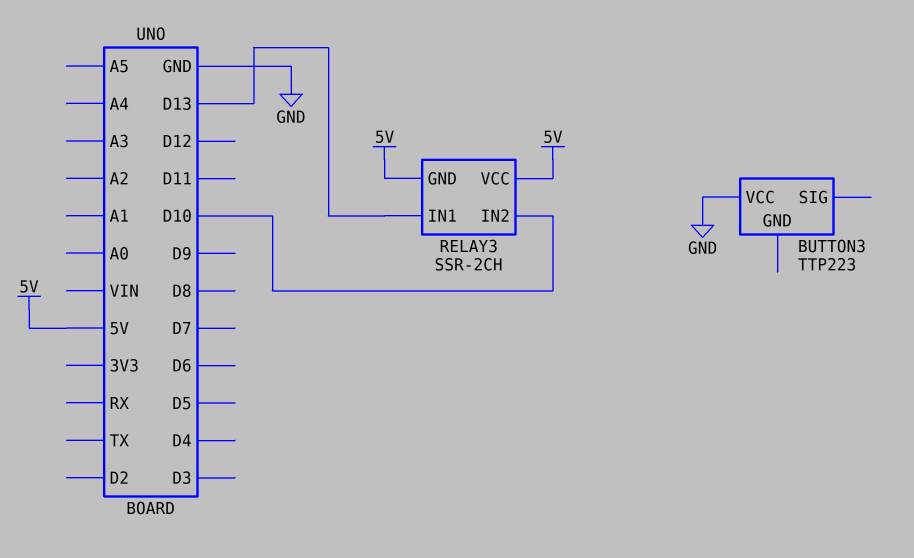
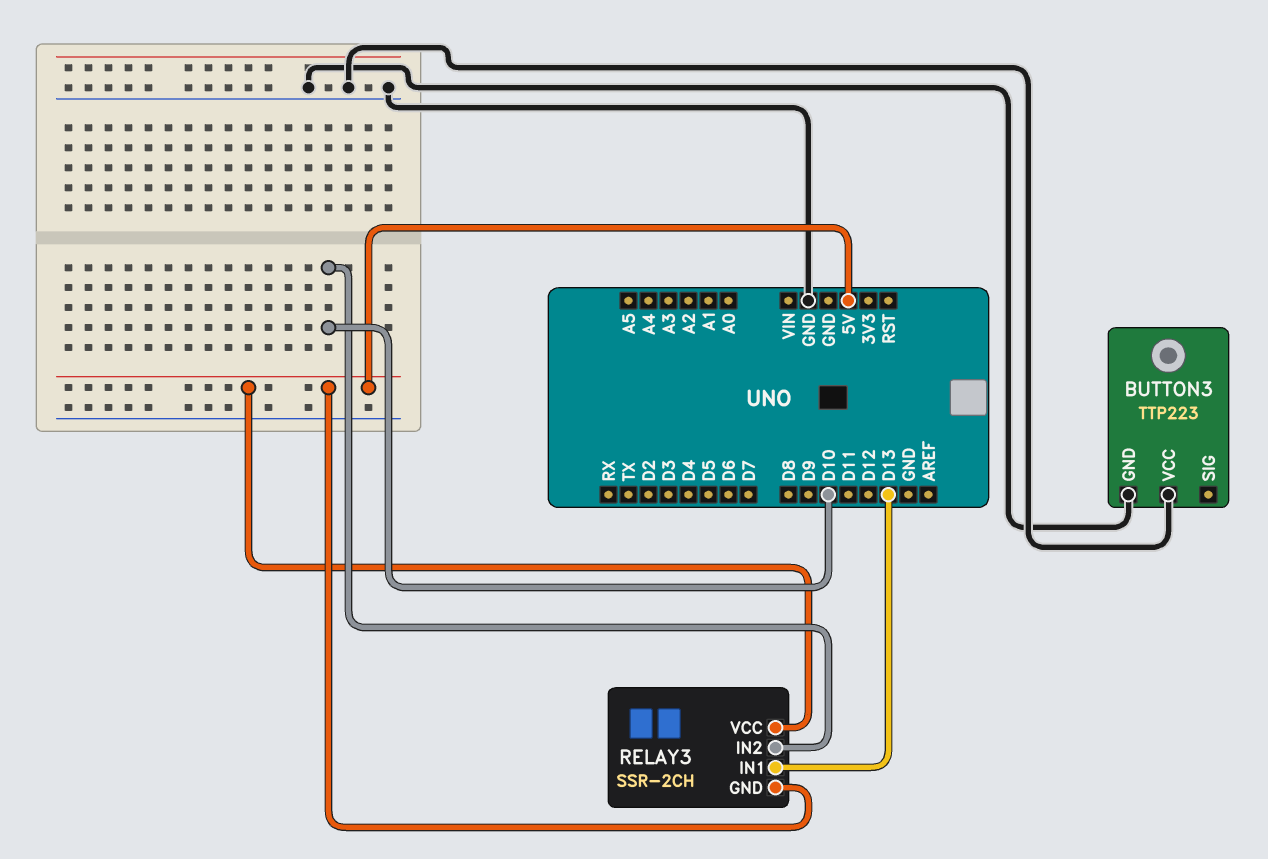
BUTTON3 pin GND: none -> GND

